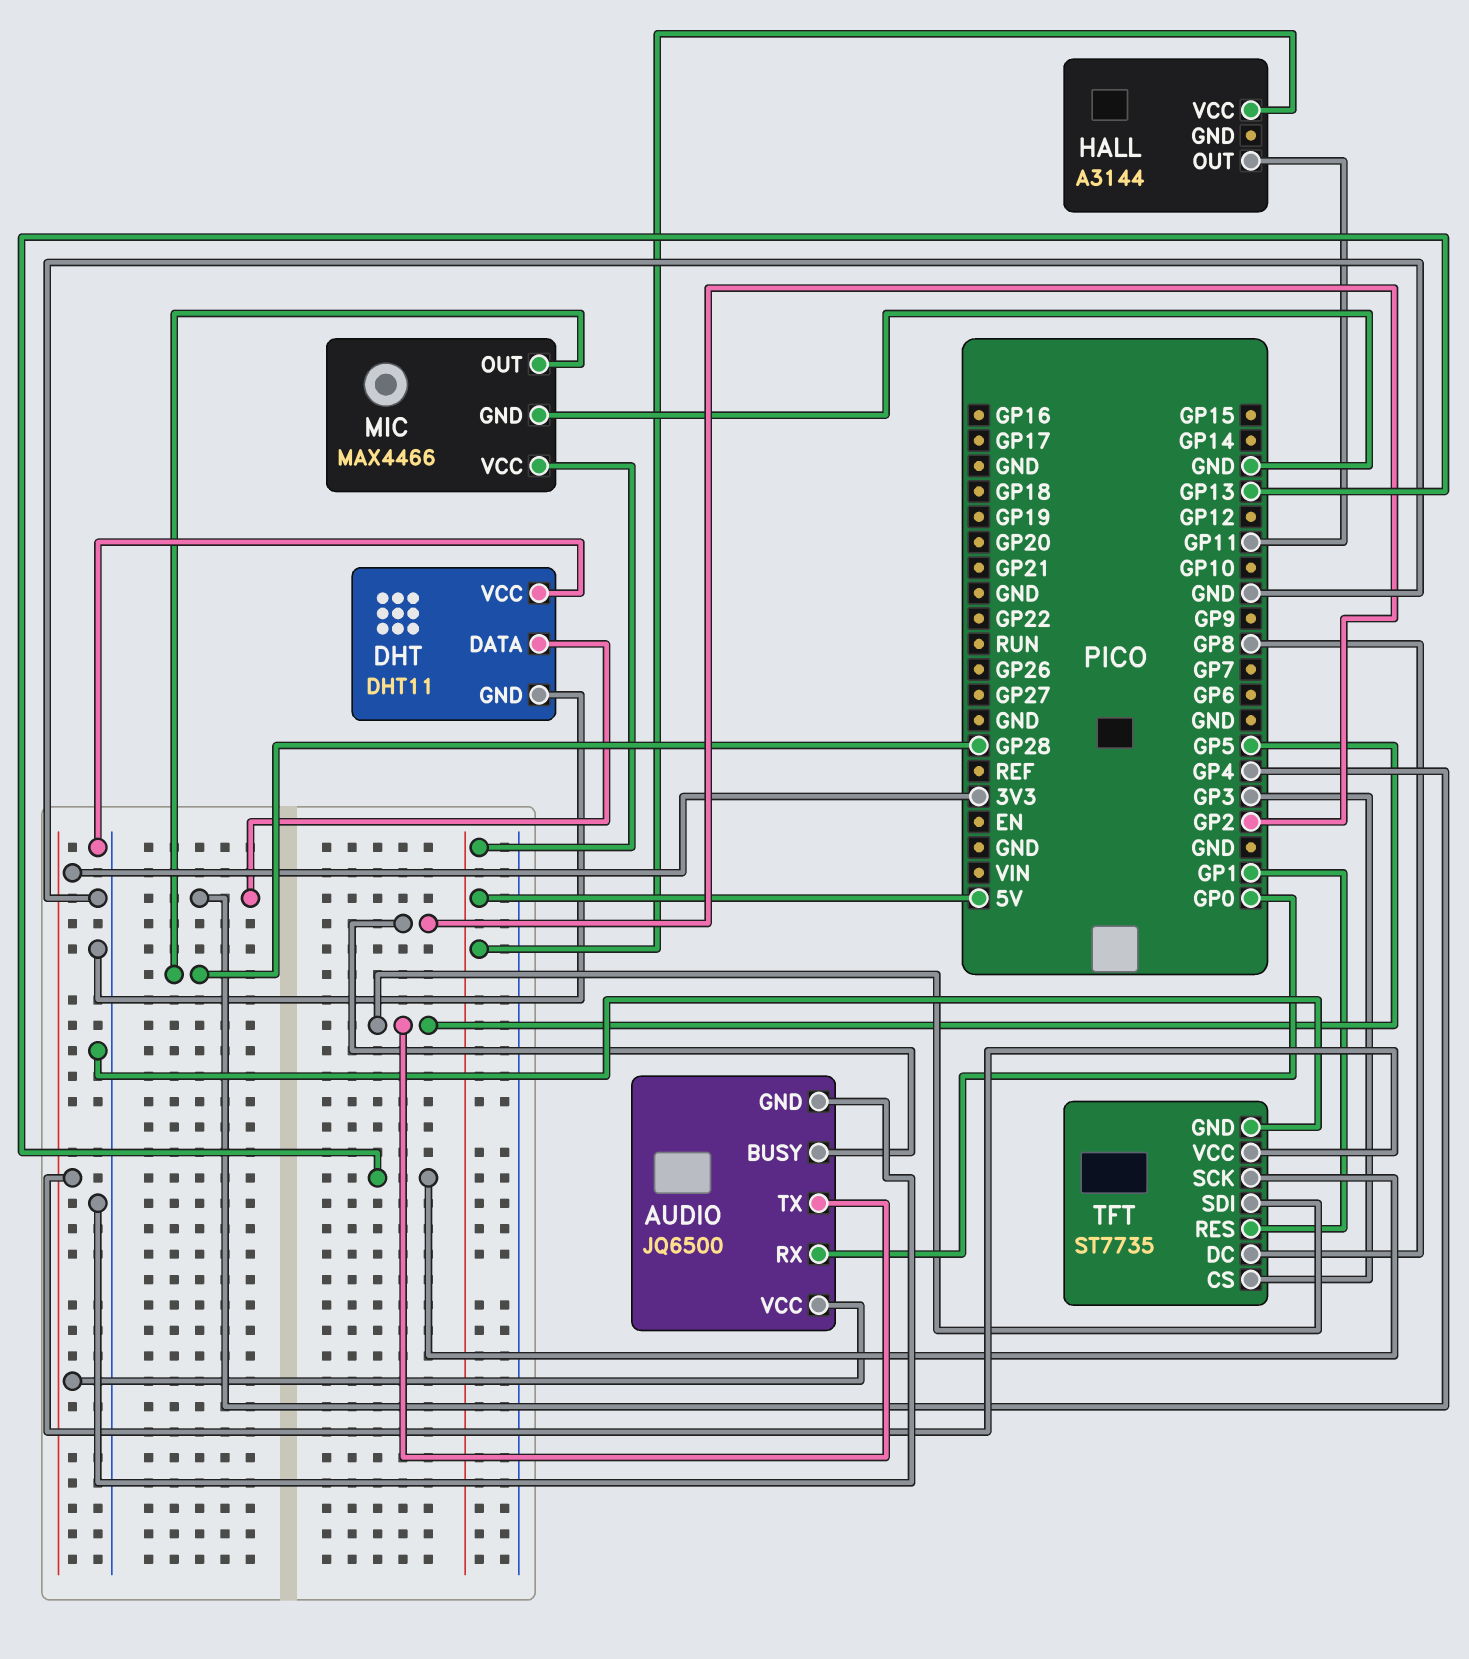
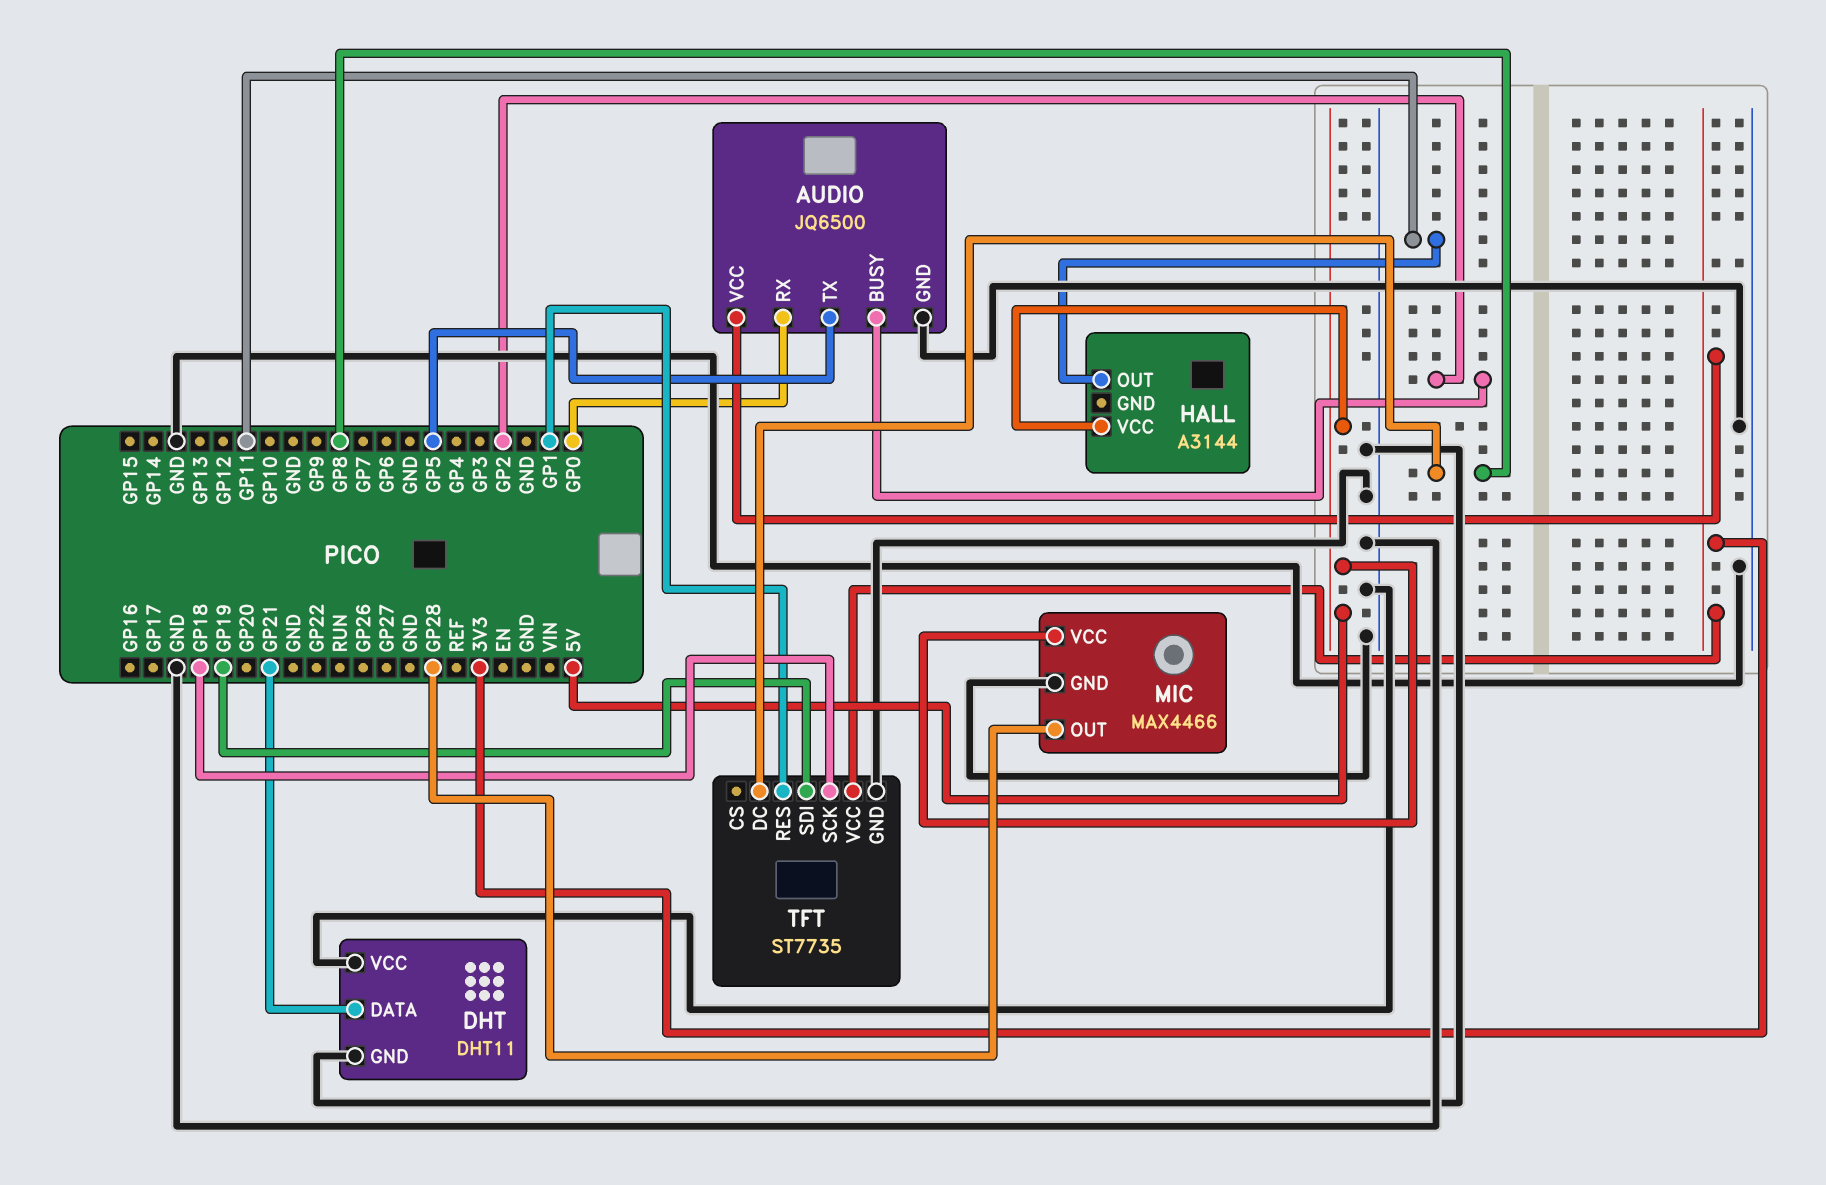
DHT pin DATA: GP4 -> GP21
TFT pin CS: GP3 -> none
TFT pin SCK: GP13 -> GP18
TFT pin SDI: GP5 -> GP19

